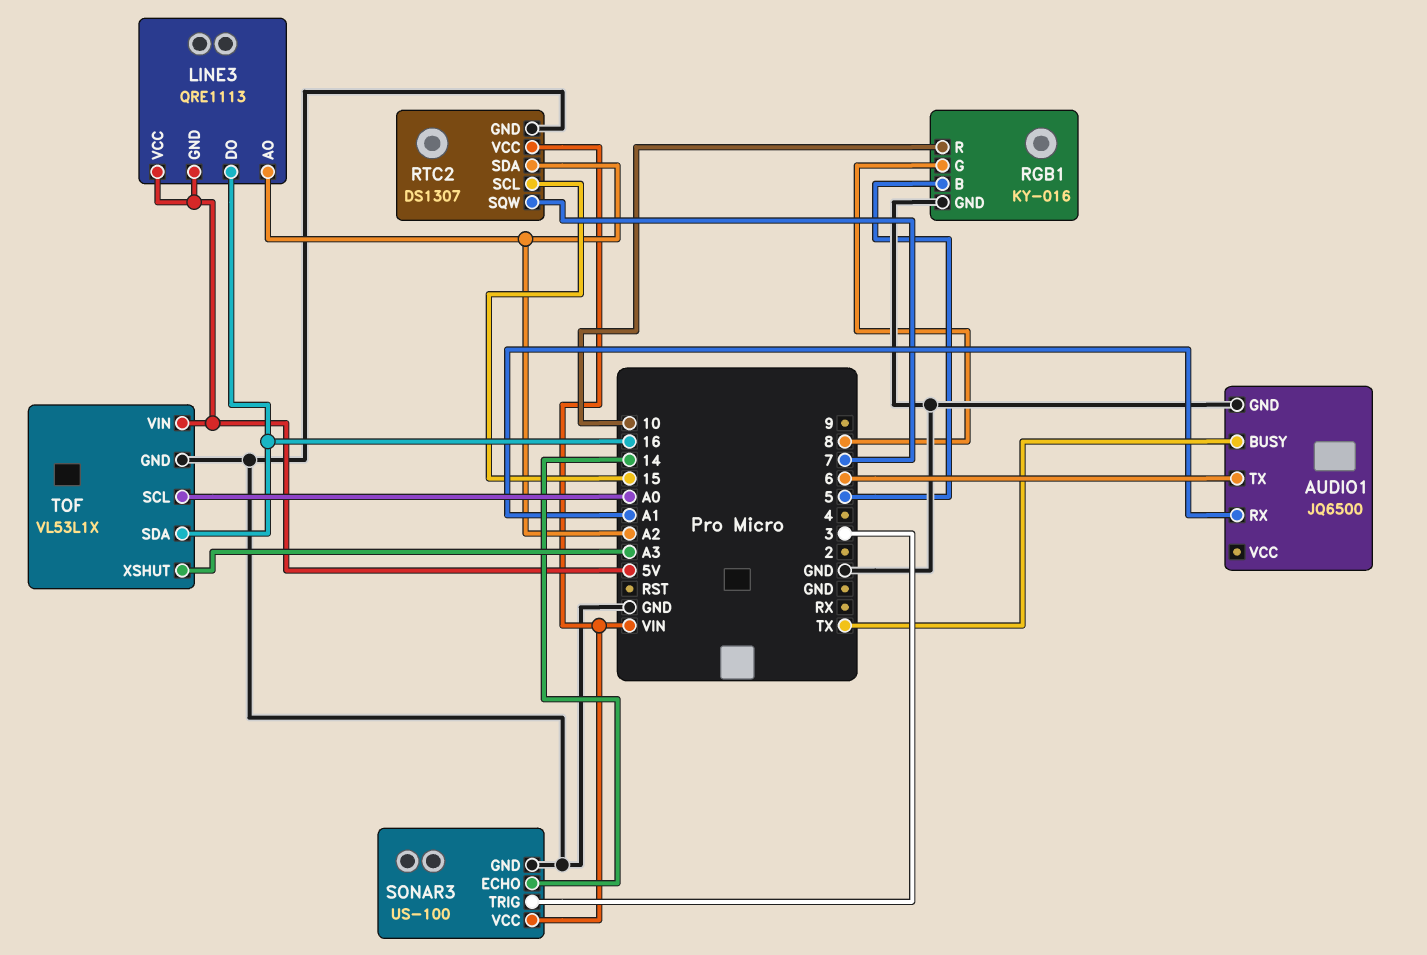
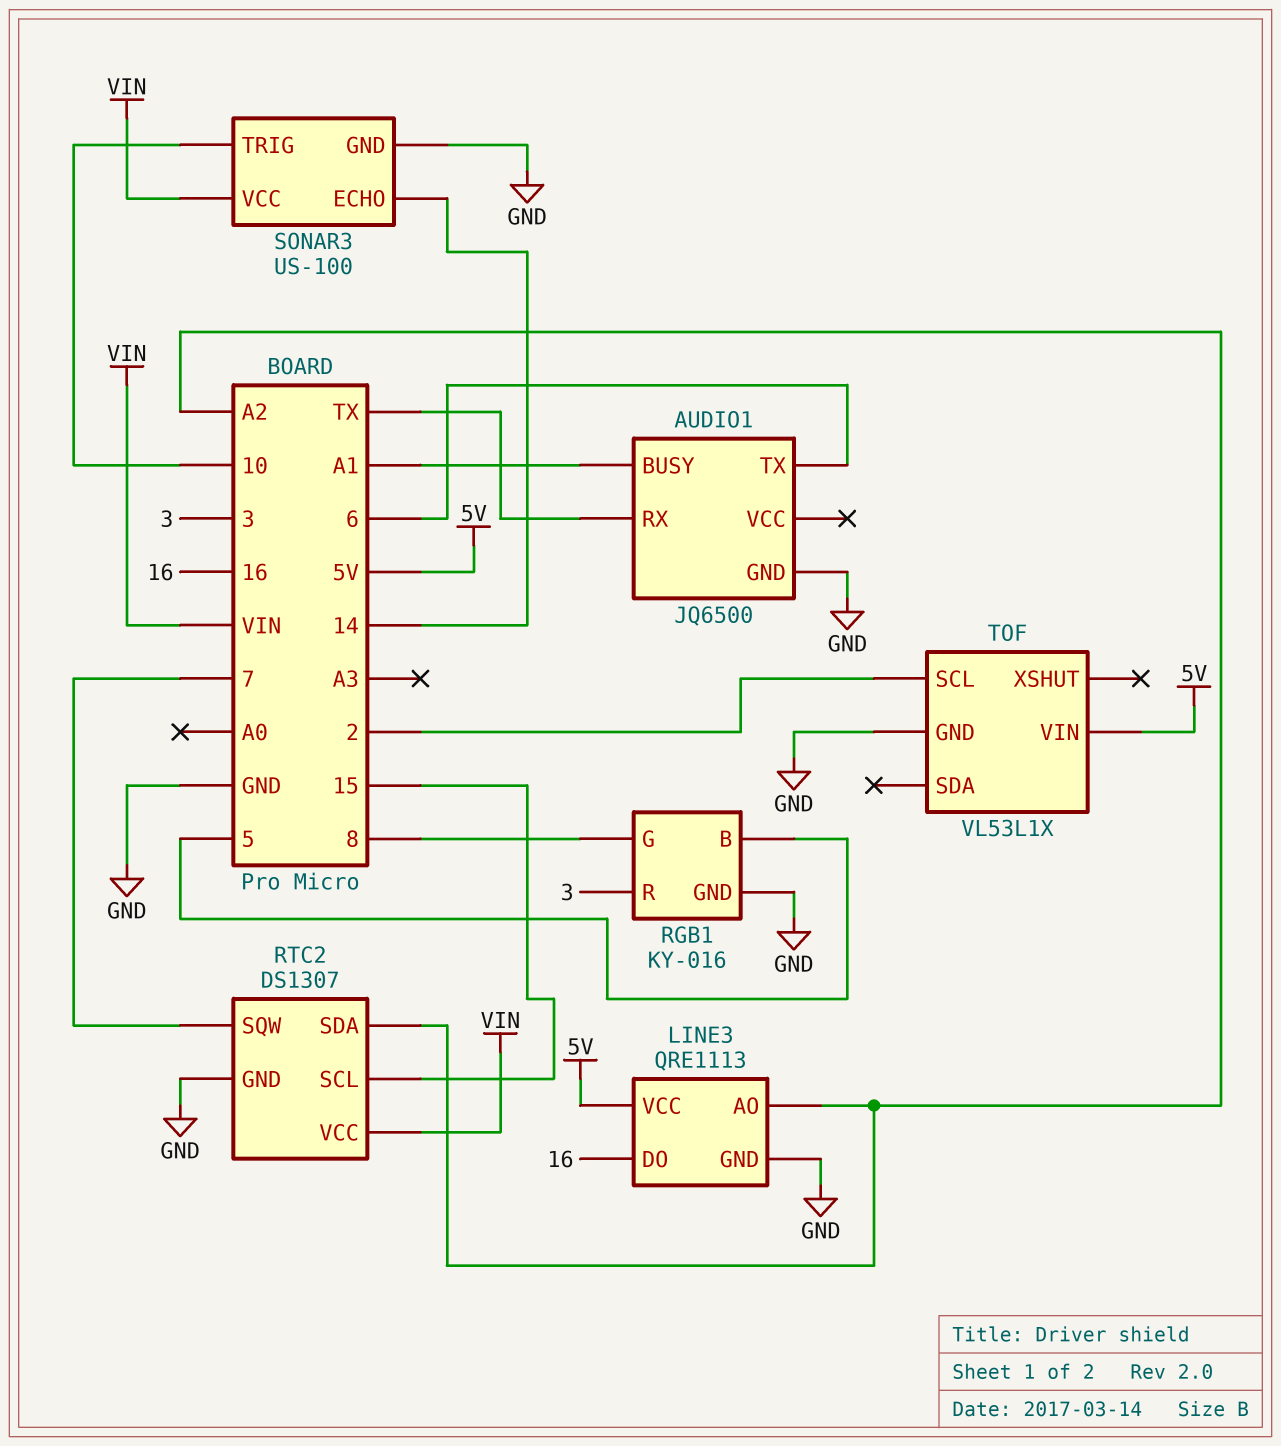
AUDIO1 pin BUSY: TX -> A1
AUDIO1 pin RX: A1 -> TX
LINE3 pin GND: 5V -> GND
RGB1 pin R: 10 -> 3
SONAR3 pin TRIG: 3 -> 10
TOF pin SCL: A0 -> 2
TOF pin SDA: 16 -> none
TOF pin XSHUT: A3 -> none

